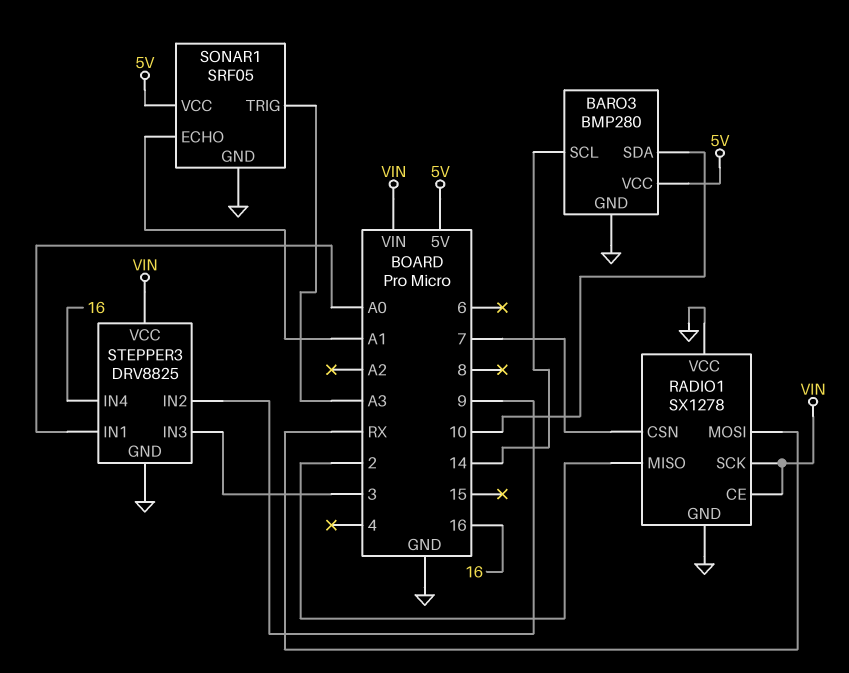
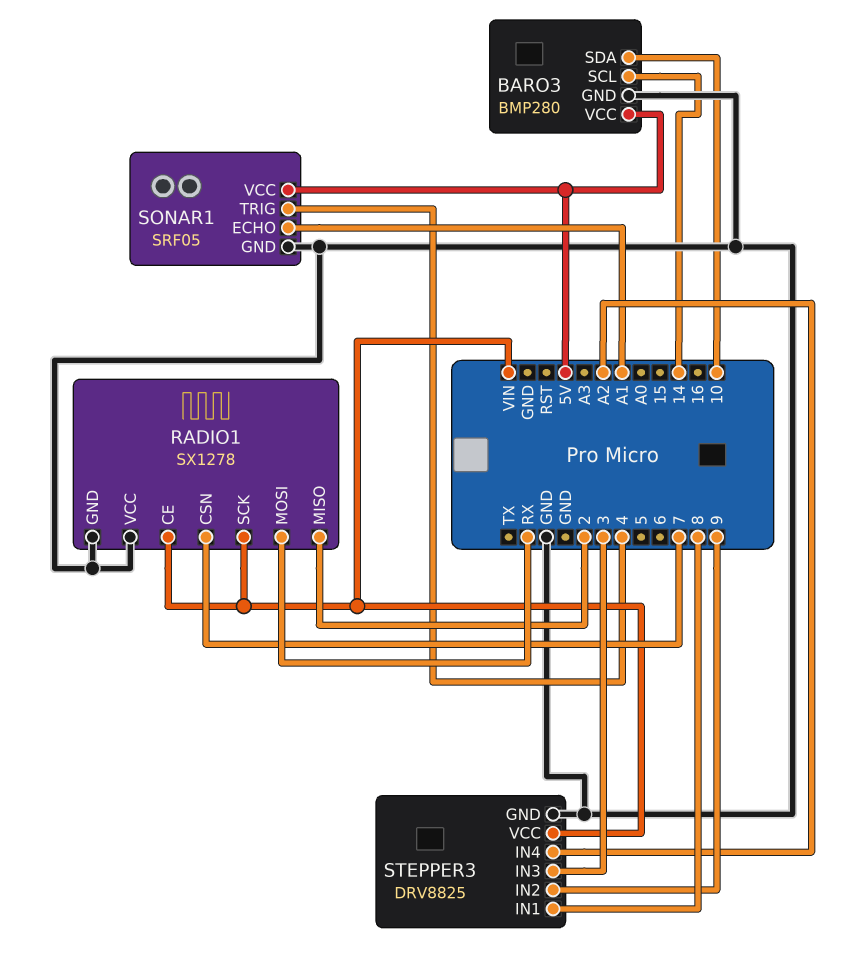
SONAR1 pin TRIG: A3 -> 4
STEPPER3 pin IN1: A0 -> 8
STEPPER3 pin IN4: 16 -> A2

